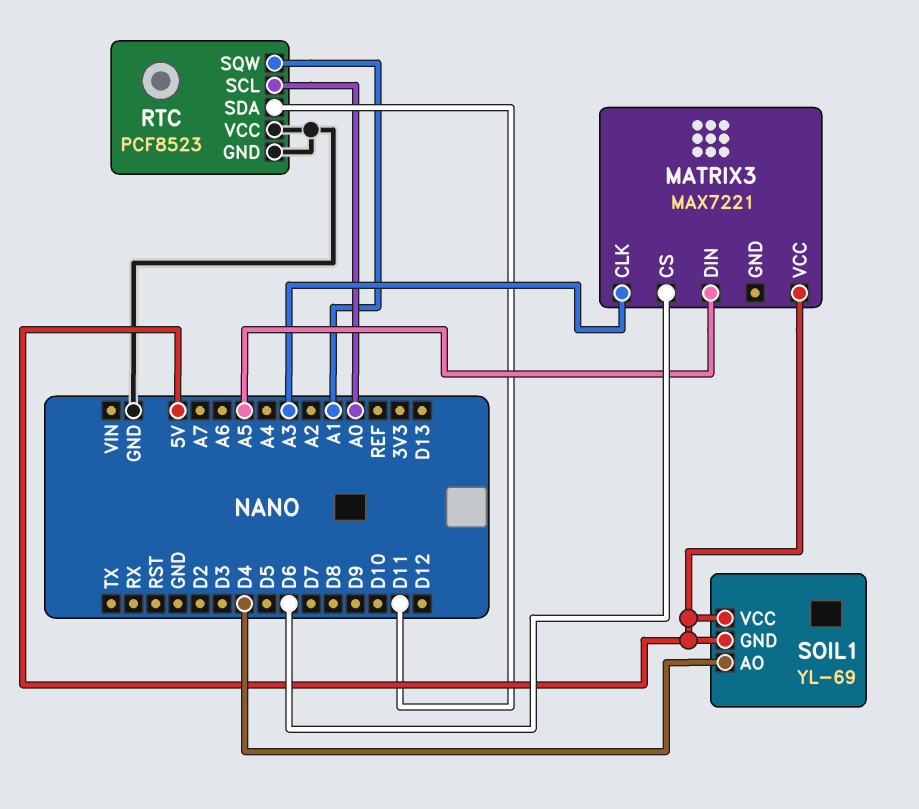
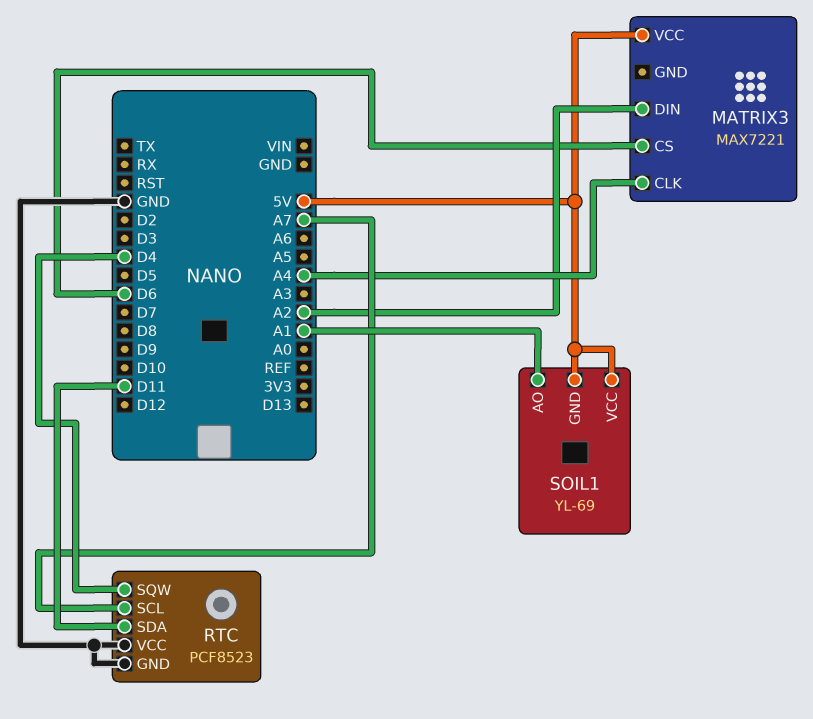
MATRIX3 pin CLK: A3 -> A4
MATRIX3 pin DIN: A5 -> A2
RTC pin SCL: A0 -> A7
RTC pin SQW: A1 -> D4
SOIL1 pin AO: D4 -> A1

